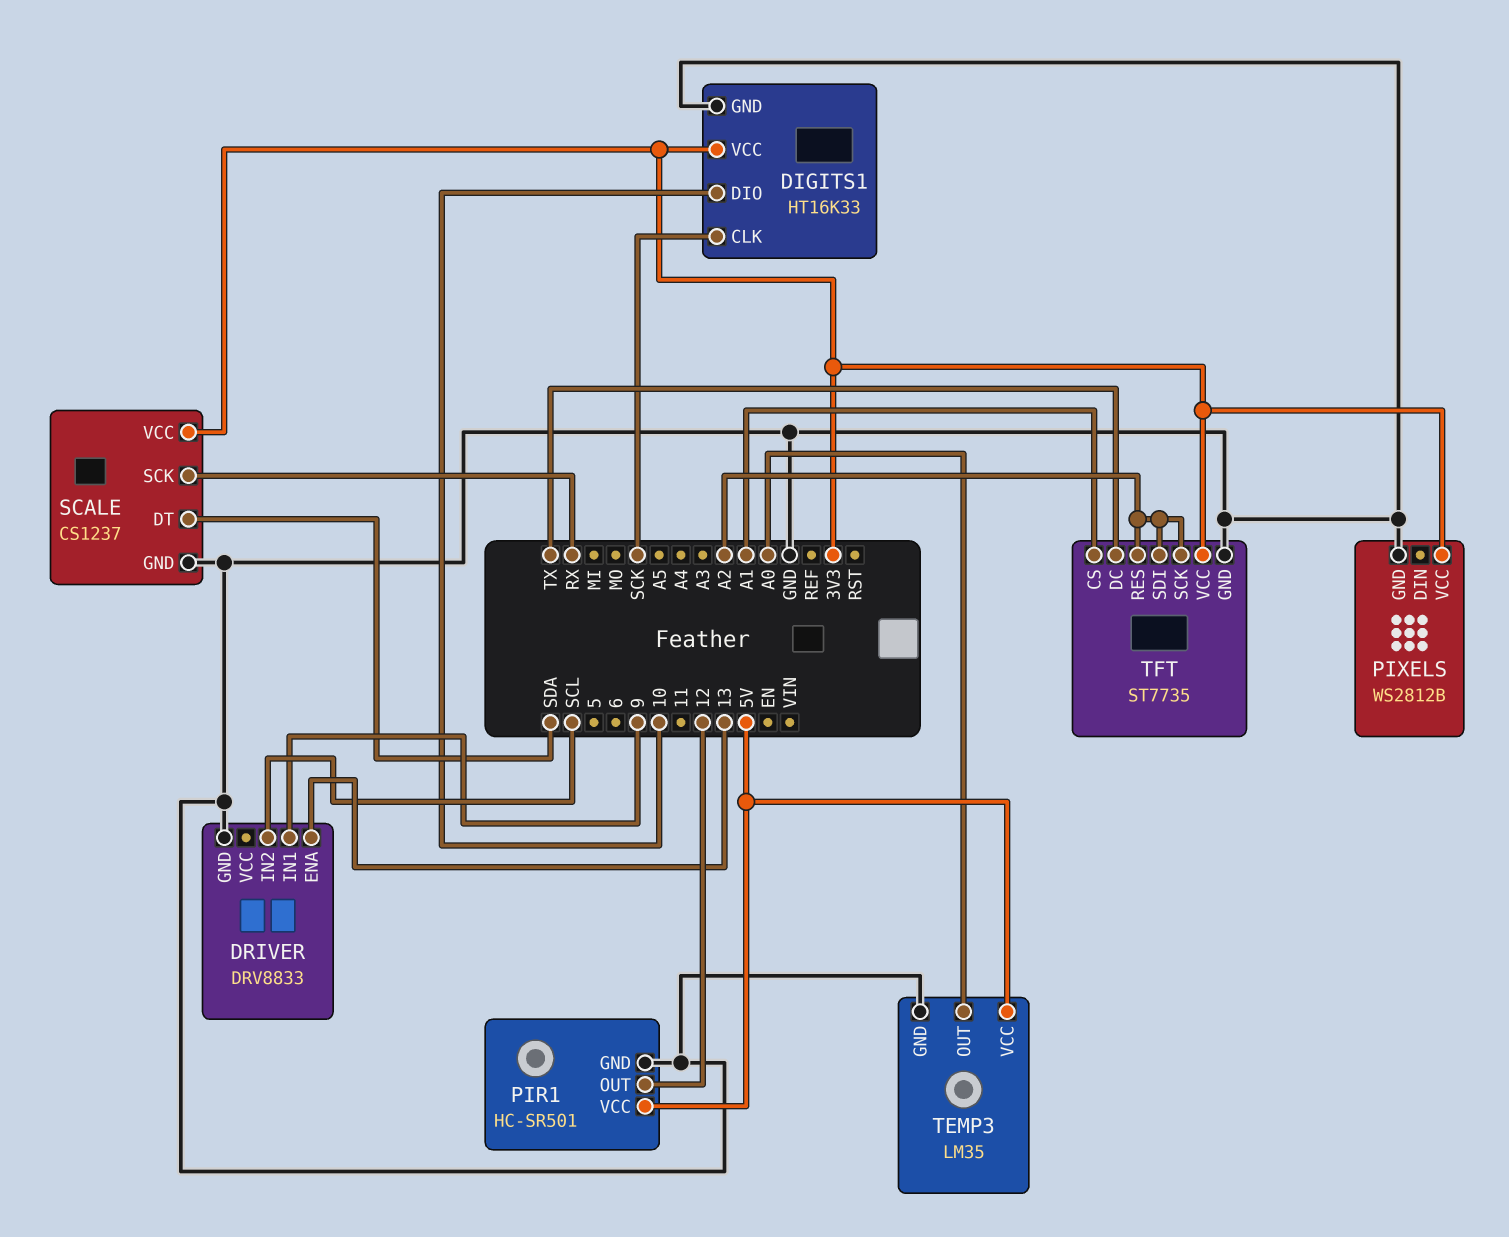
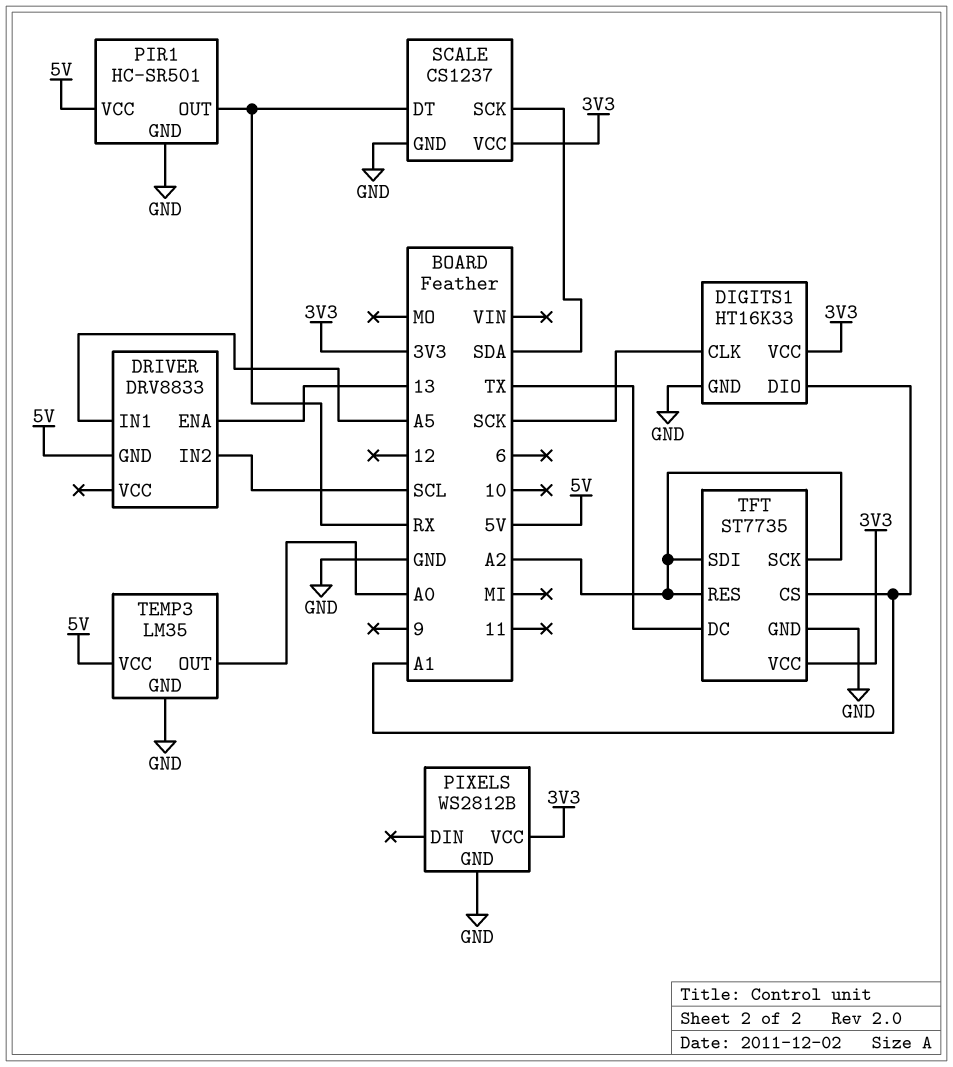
DIGITS1 pin DIO: 10 -> A1
DRIVER pin GND: GND -> 5V
DRIVER pin IN1: 9 -> A5
PIR1 pin OUT: 12 -> RX
SCALE pin DT: SDA -> RX
SCALE pin SCK: RX -> SDA

